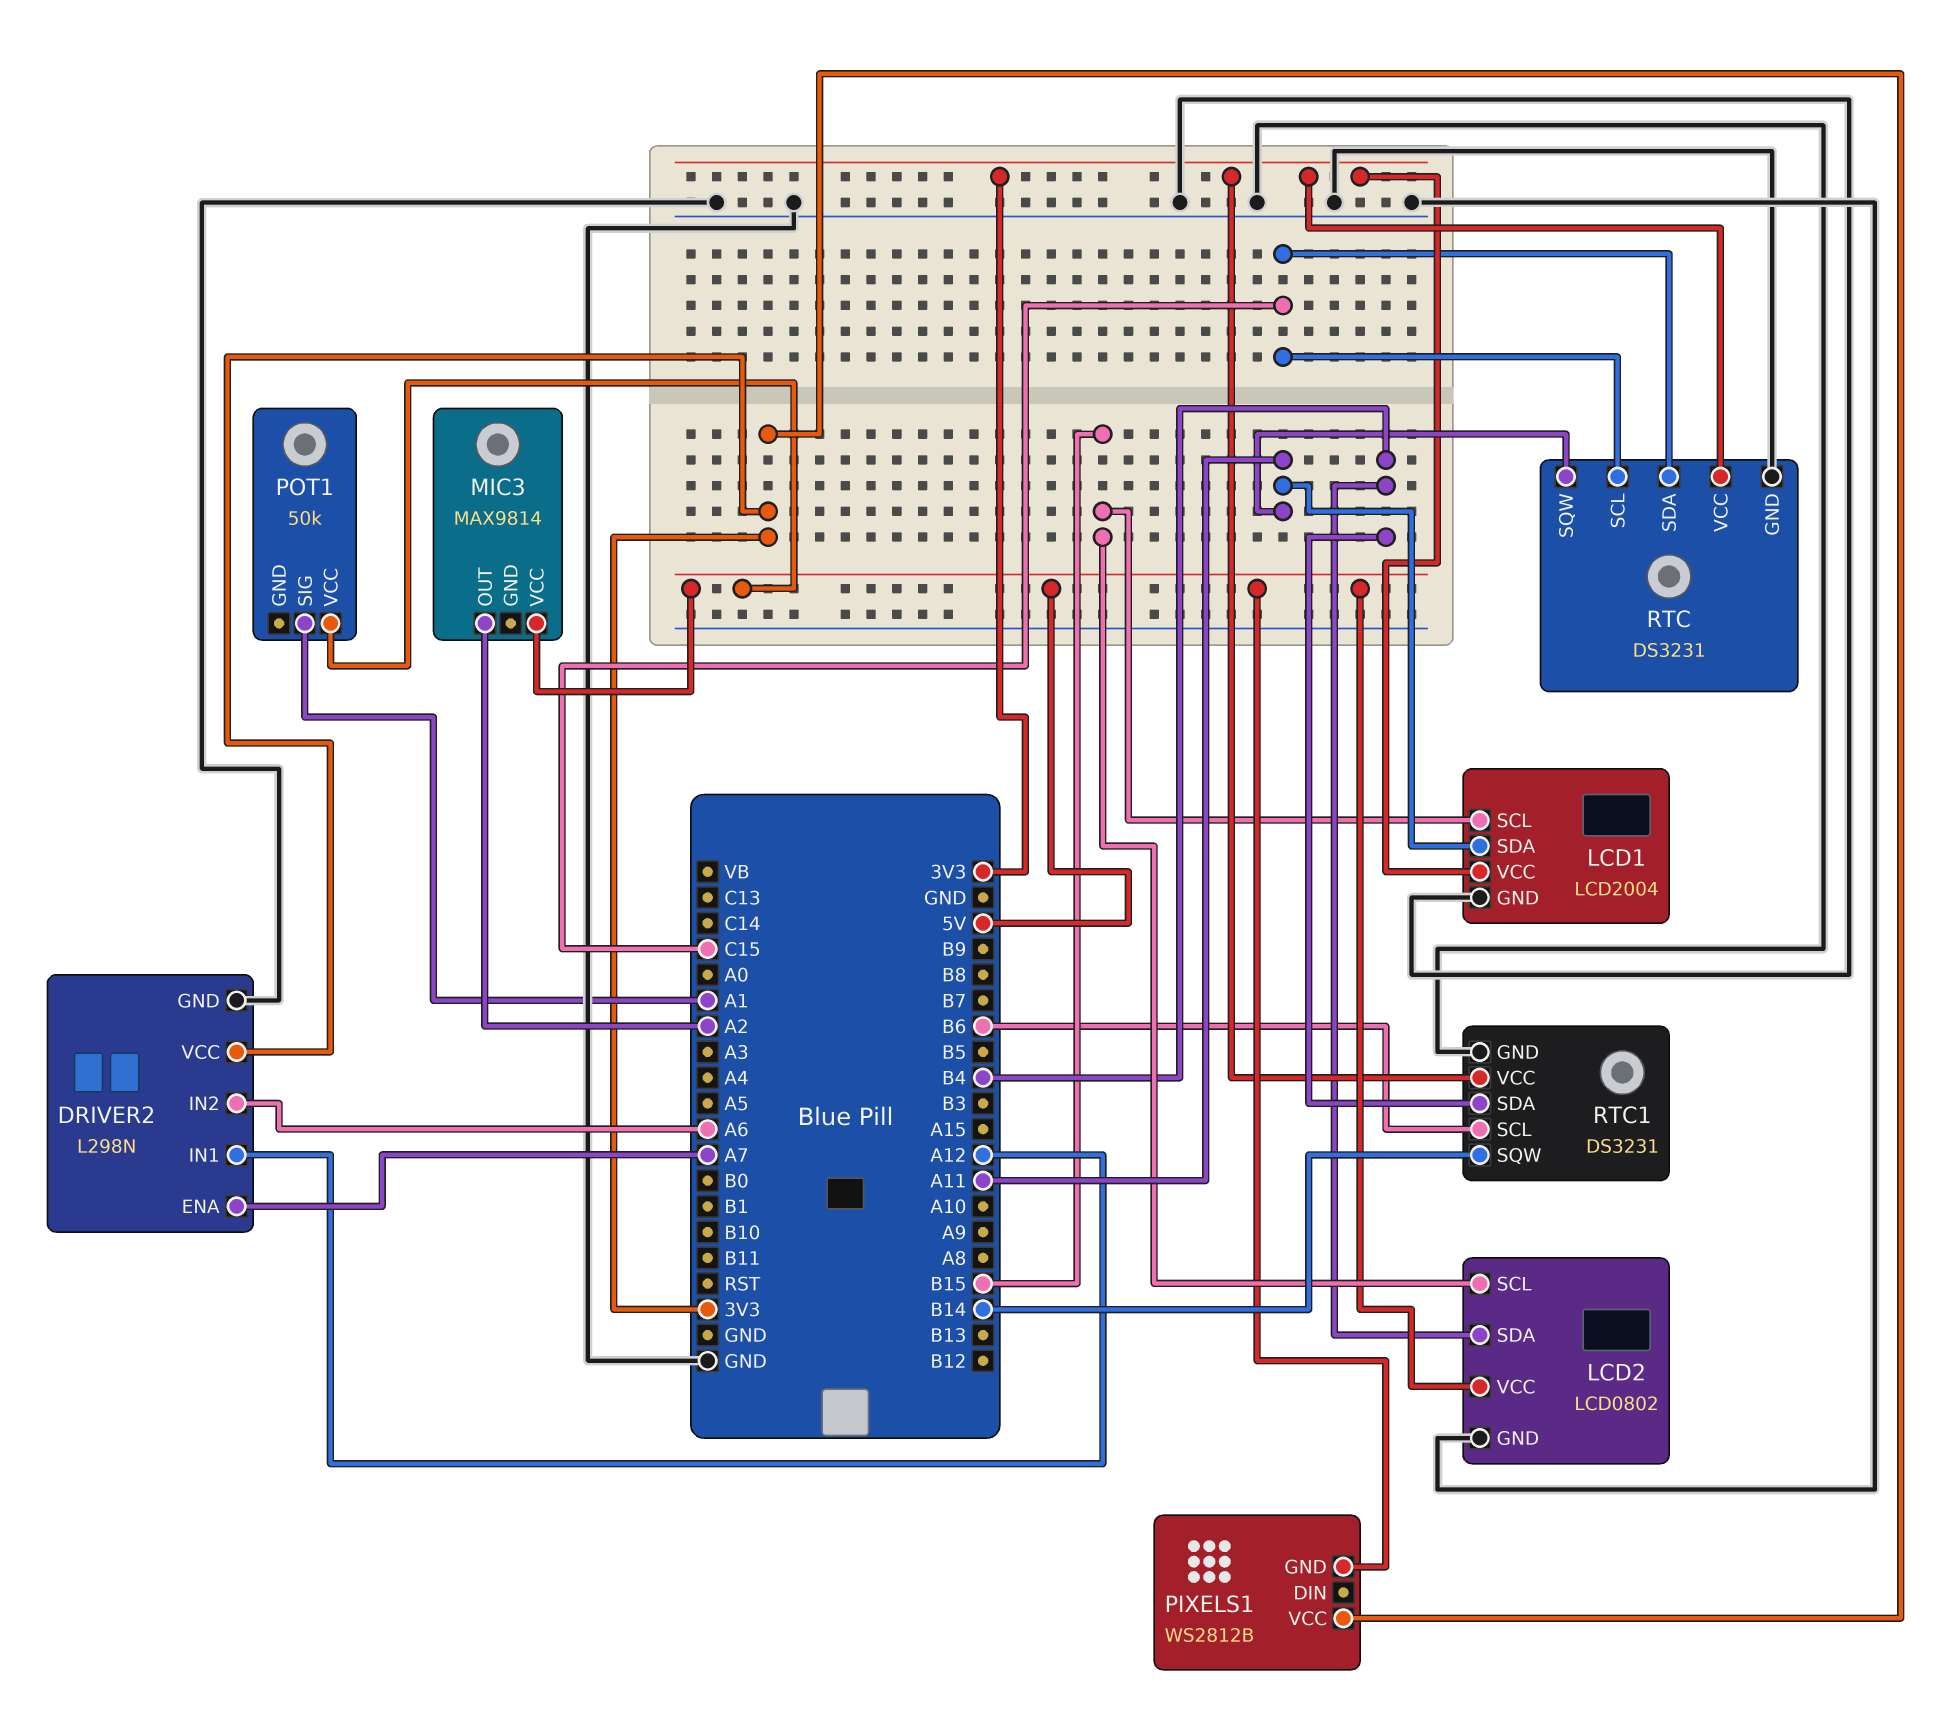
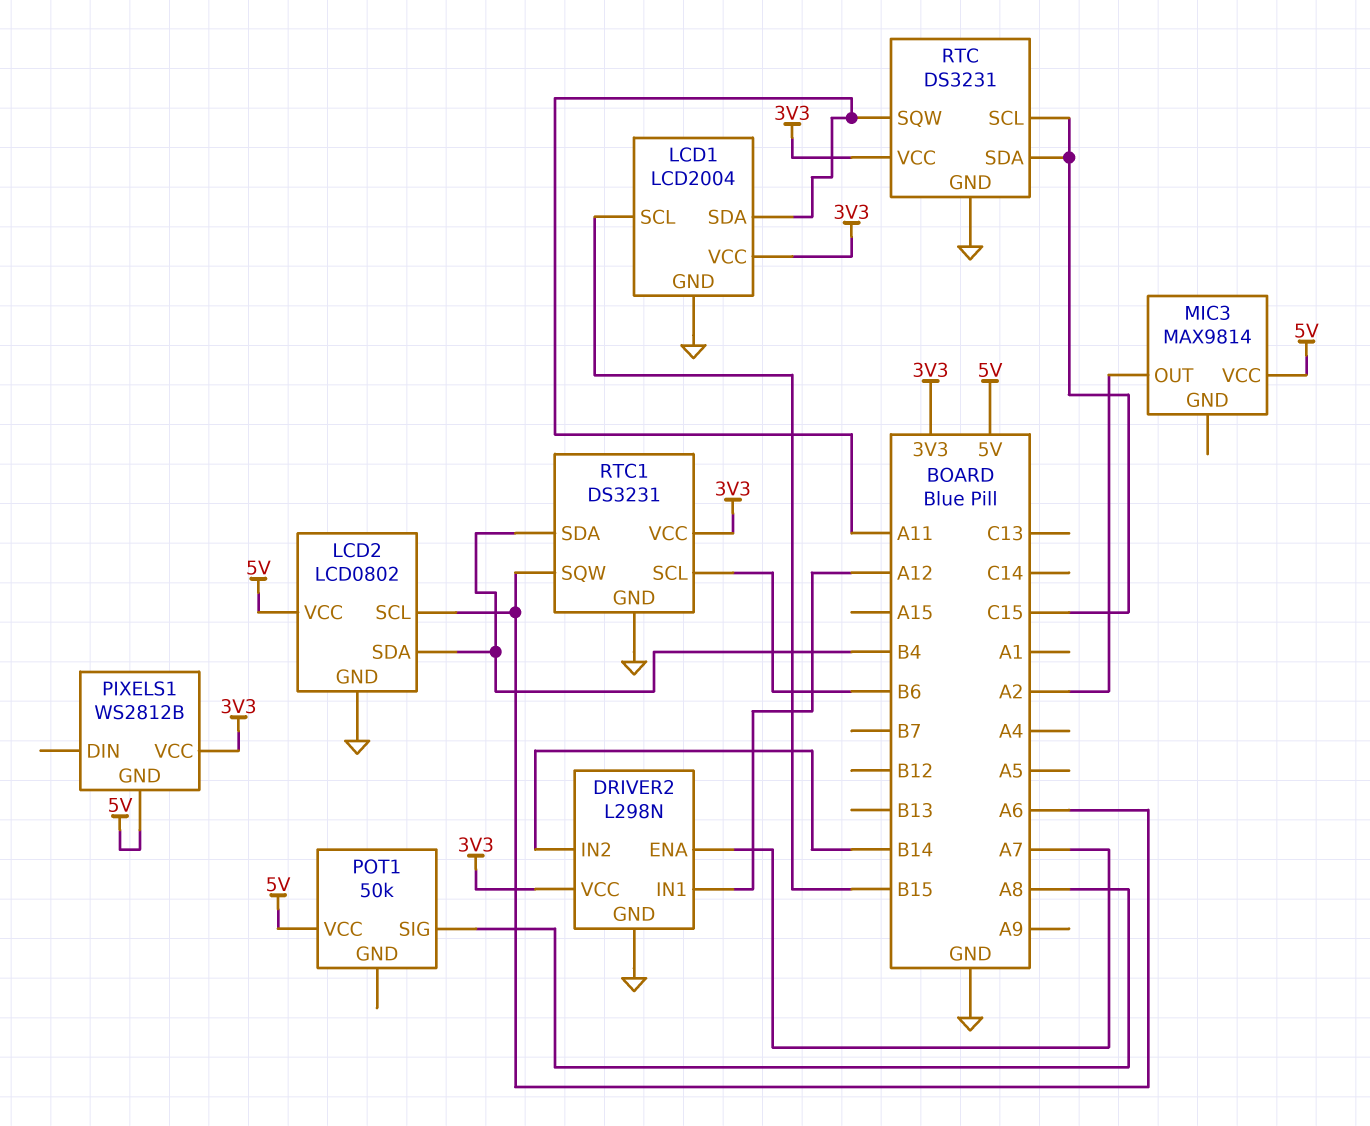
DRIVER2 pin IN2: A6 -> B14
LCD2 pin SCL: B15 -> A6
POT1 pin SIG: A1 -> A8
RTC1 pin SQW: B14 -> A6

